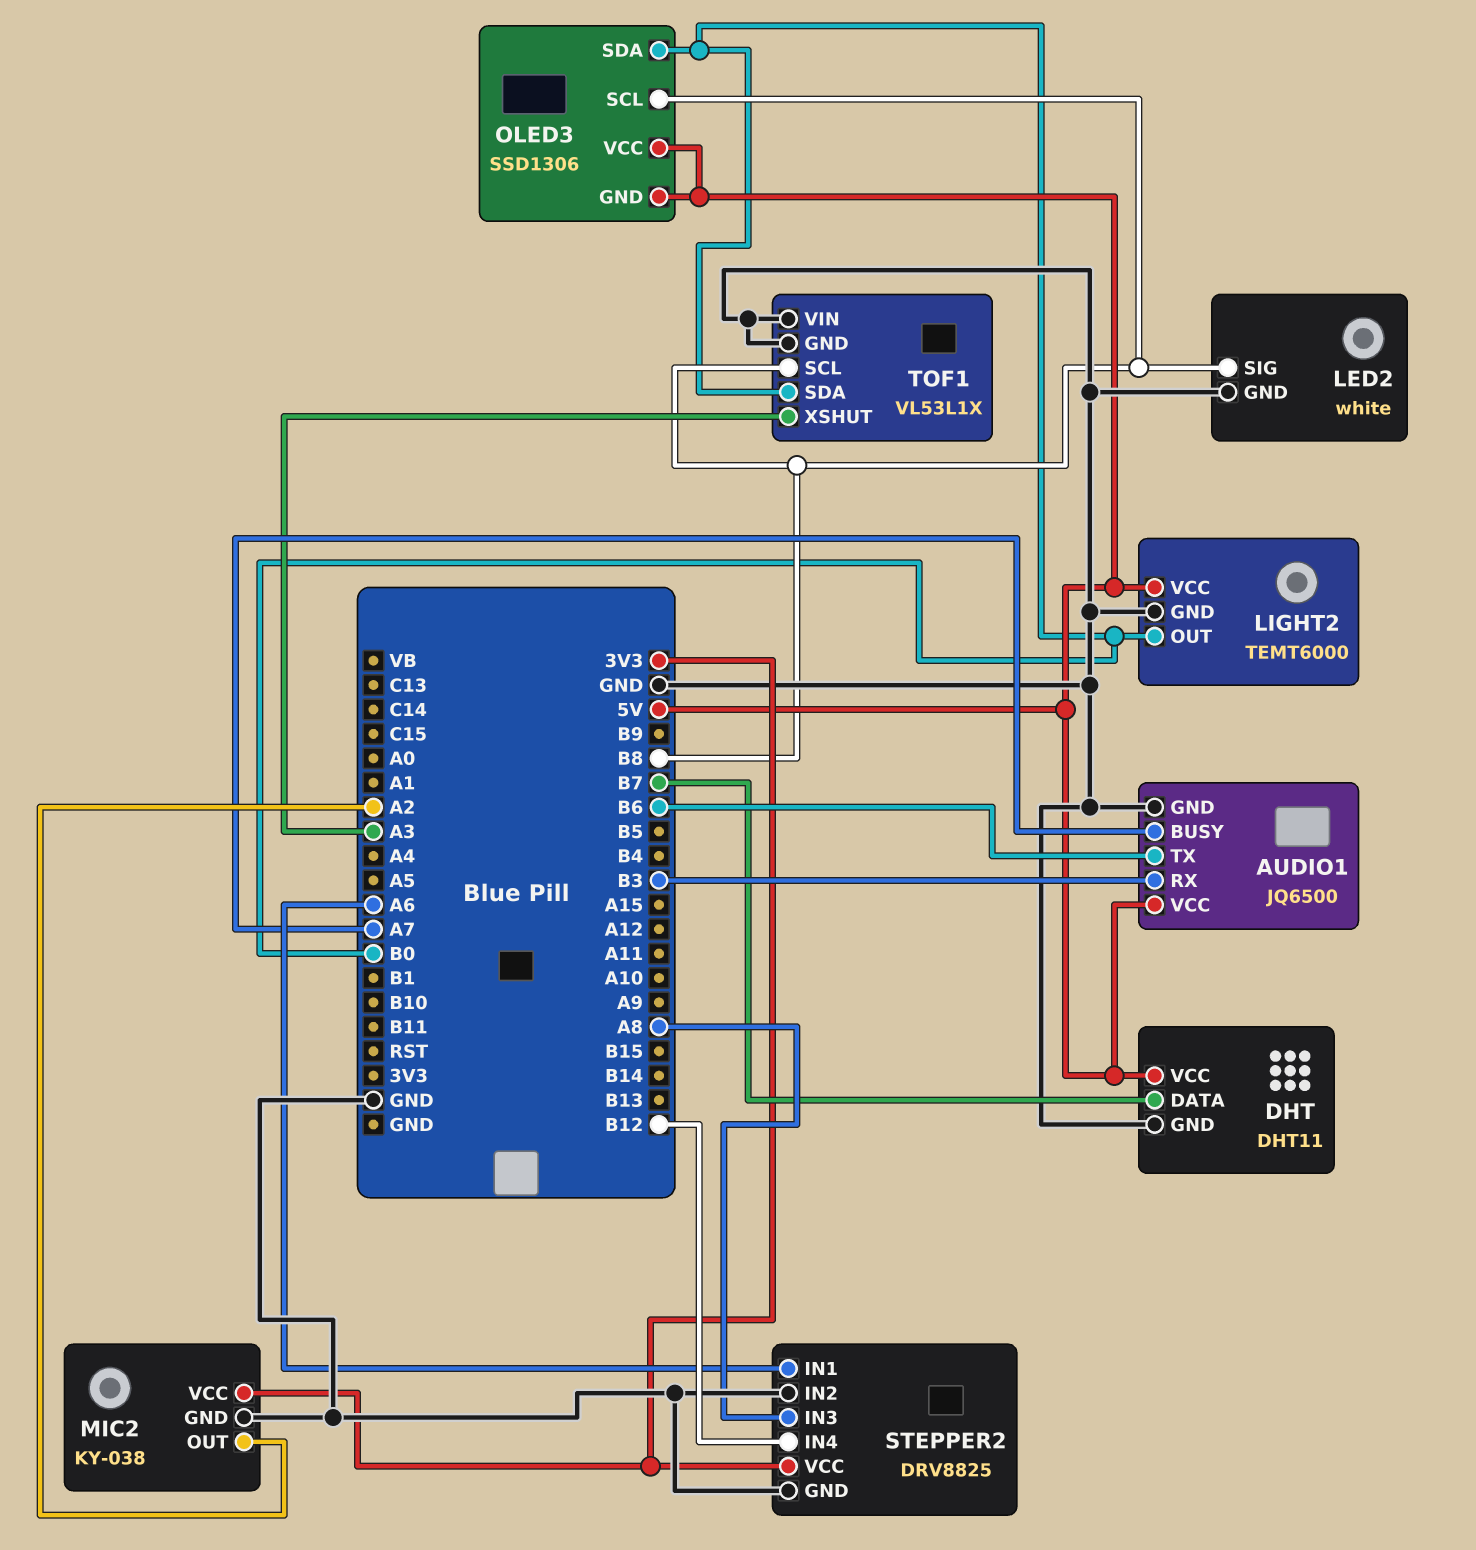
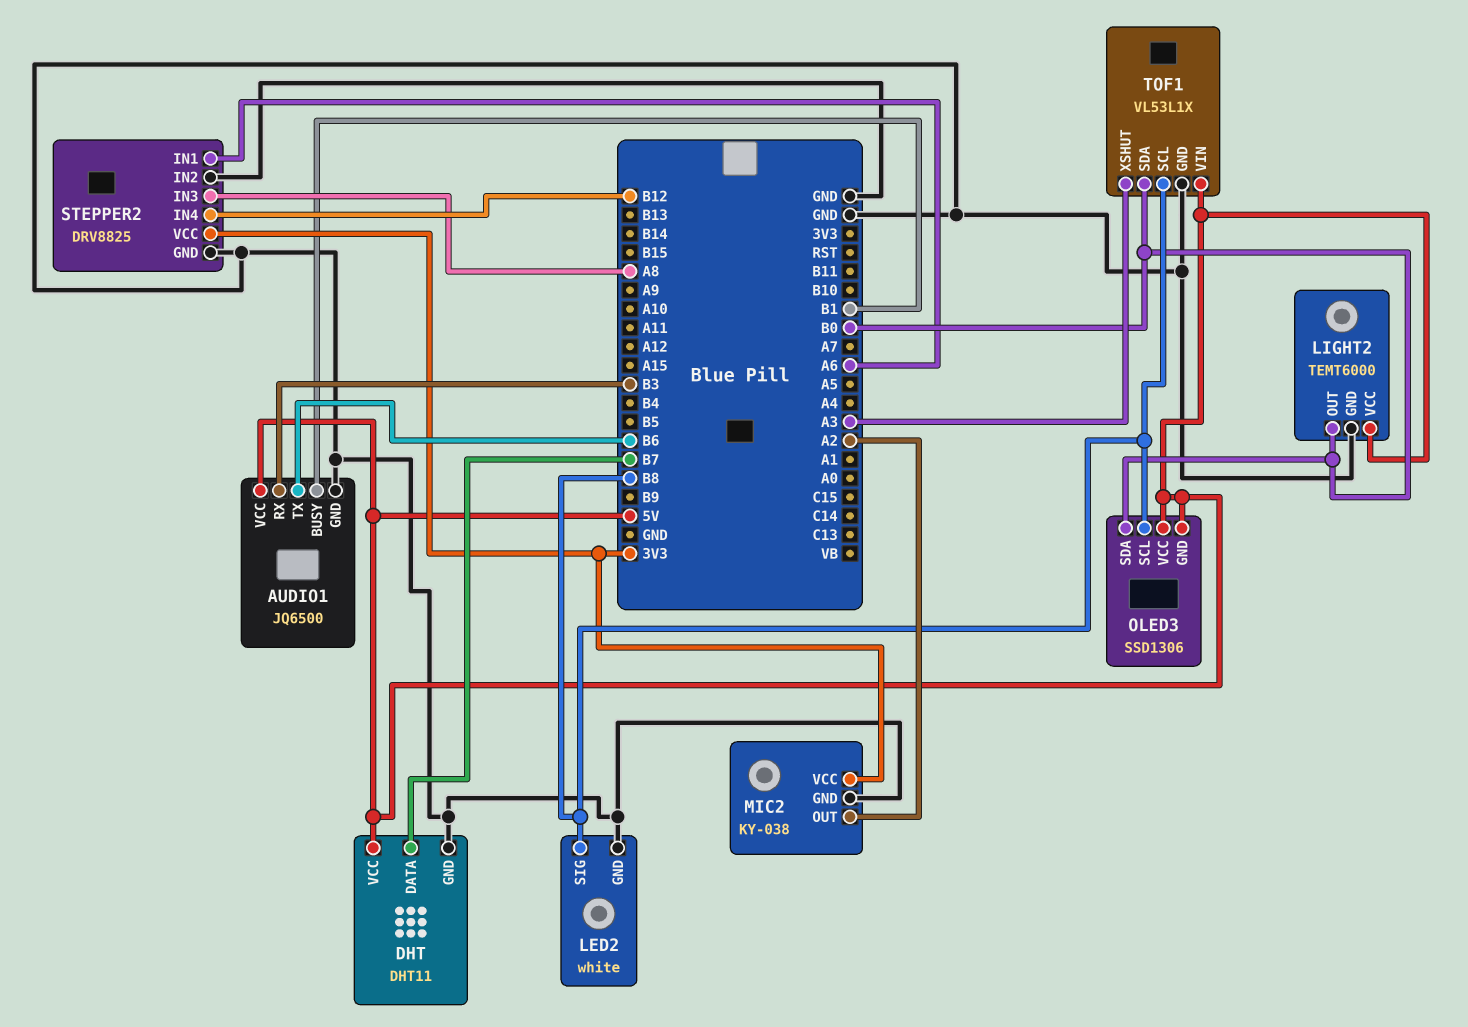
AUDIO1 pin BUSY: A7 -> B1
TOF1 pin VIN: GND -> 5V

